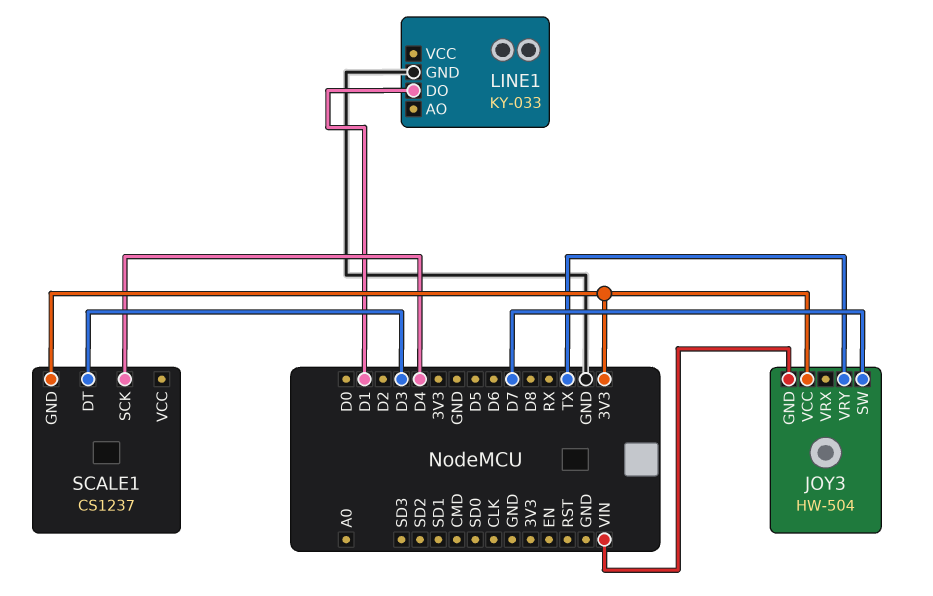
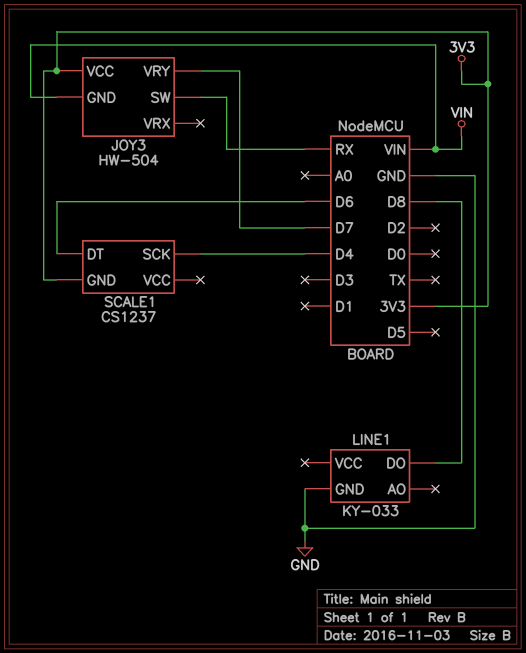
JOY3 pin SW: D7 -> RX
JOY3 pin VRY: TX -> D7
LINE1 pin DO: D1 -> D8
SCALE1 pin DT: D3 -> D6

